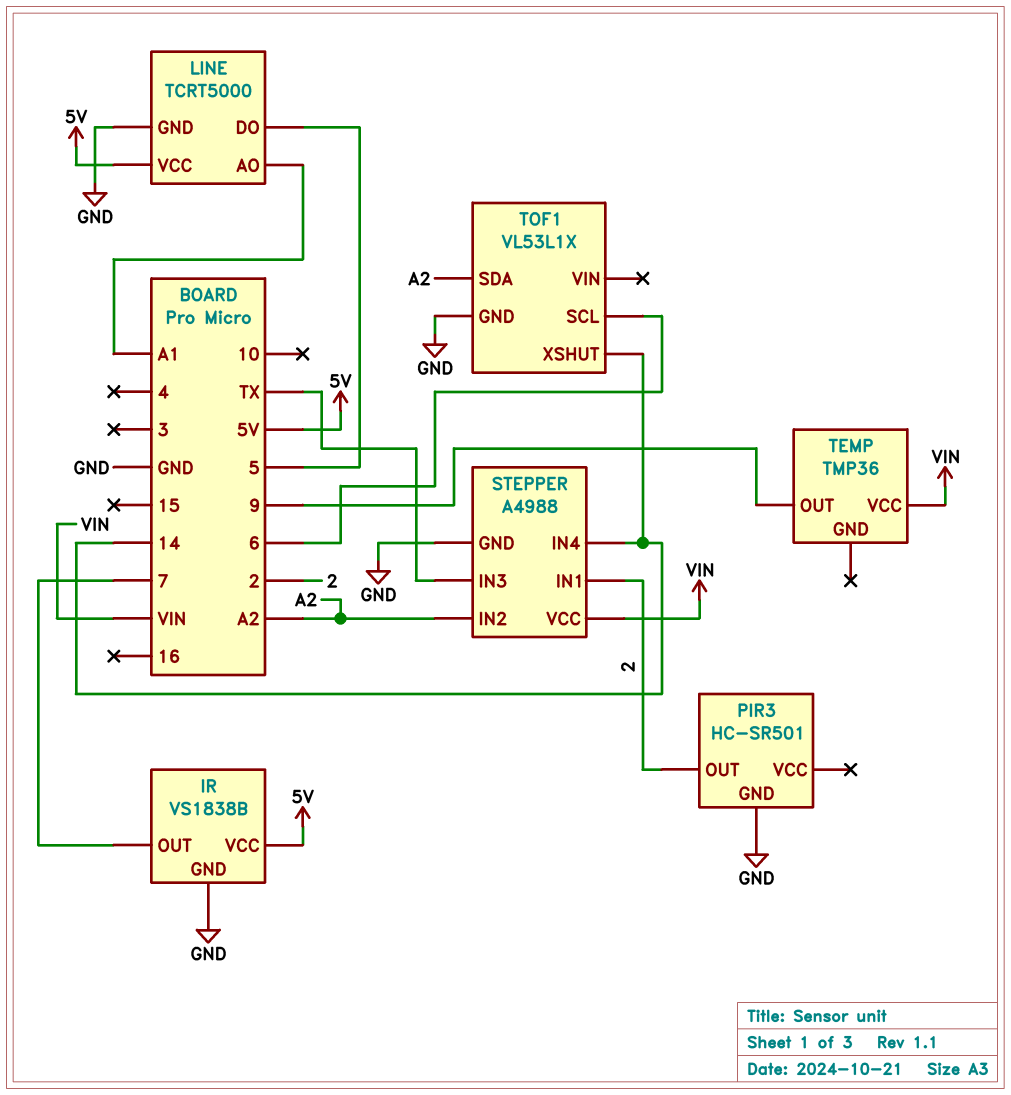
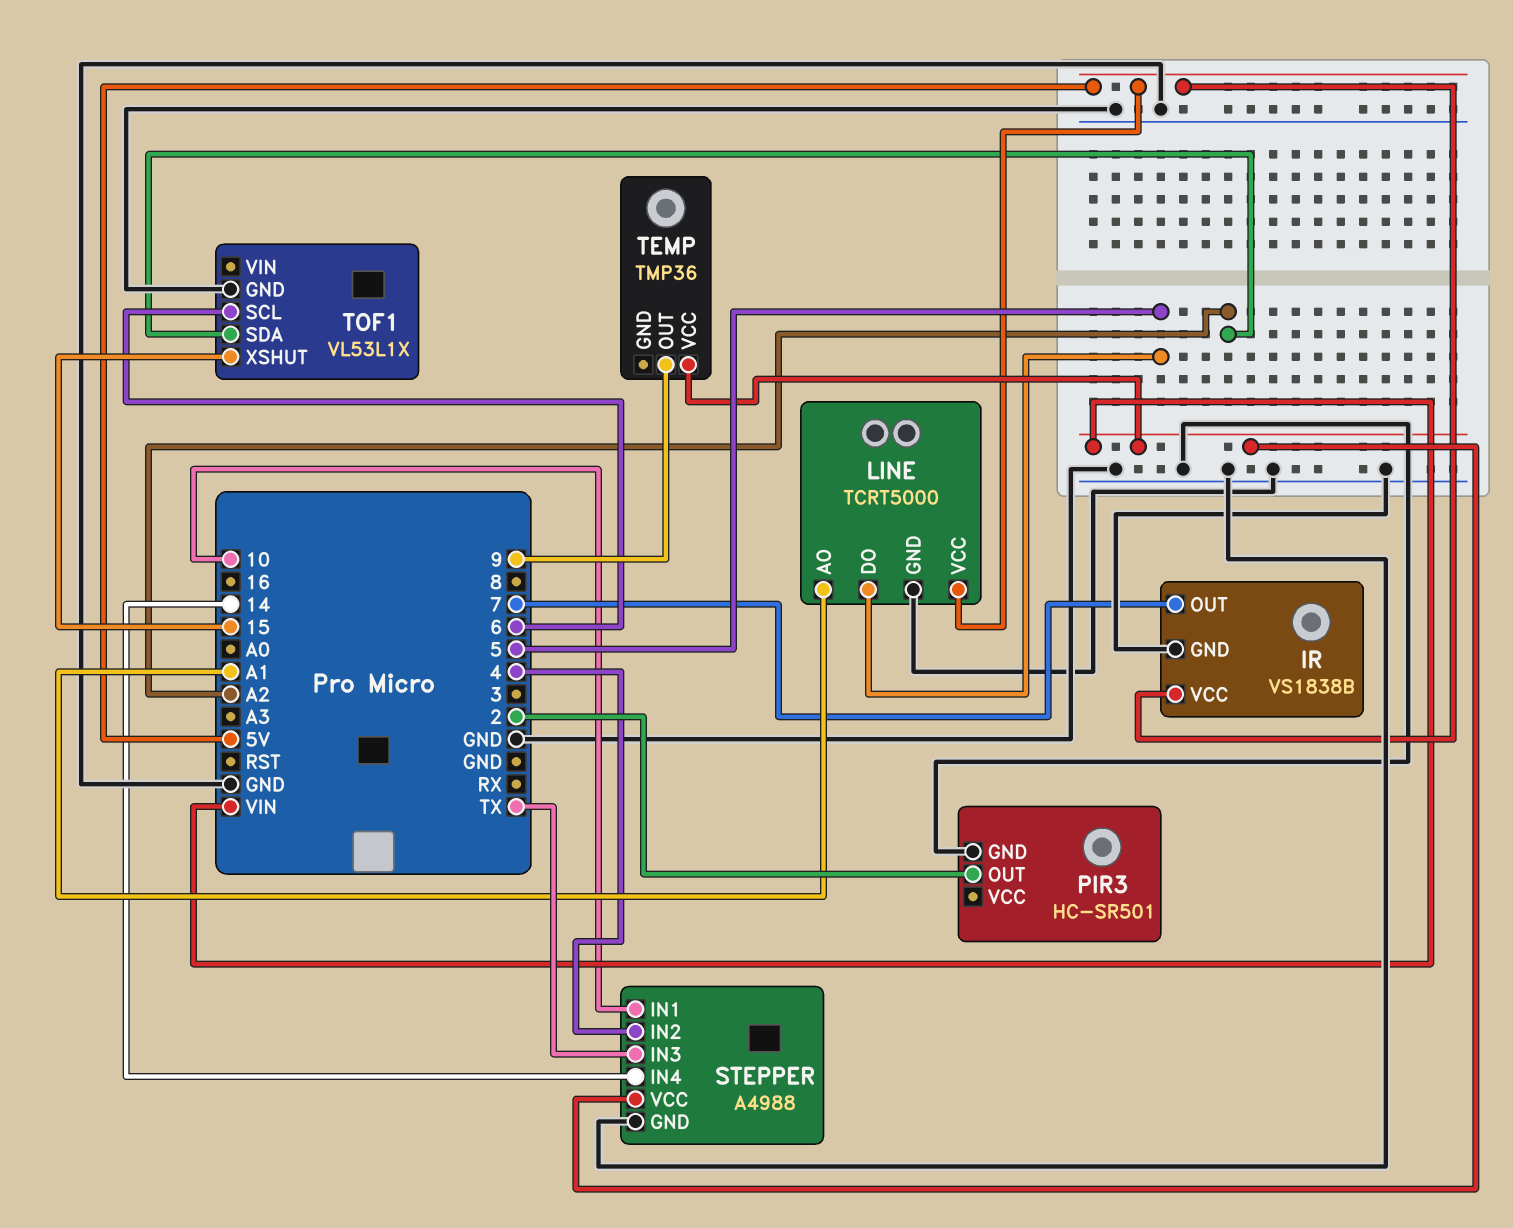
STEPPER pin IN1: 2 -> 10
STEPPER pin IN2: A2 -> 4
TOF1 pin XSHUT: 14 -> 15

